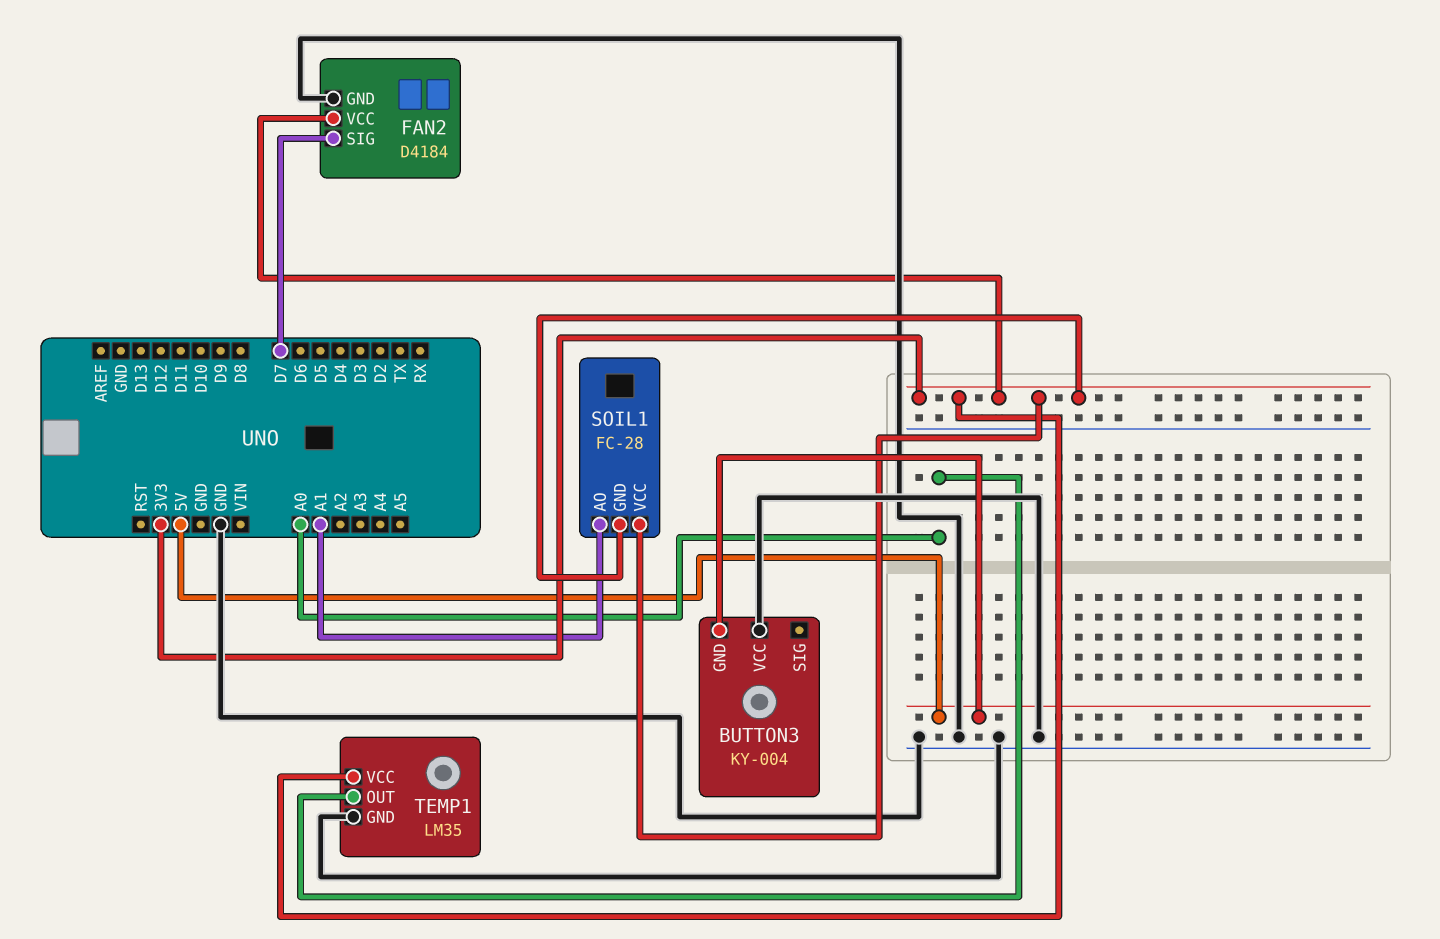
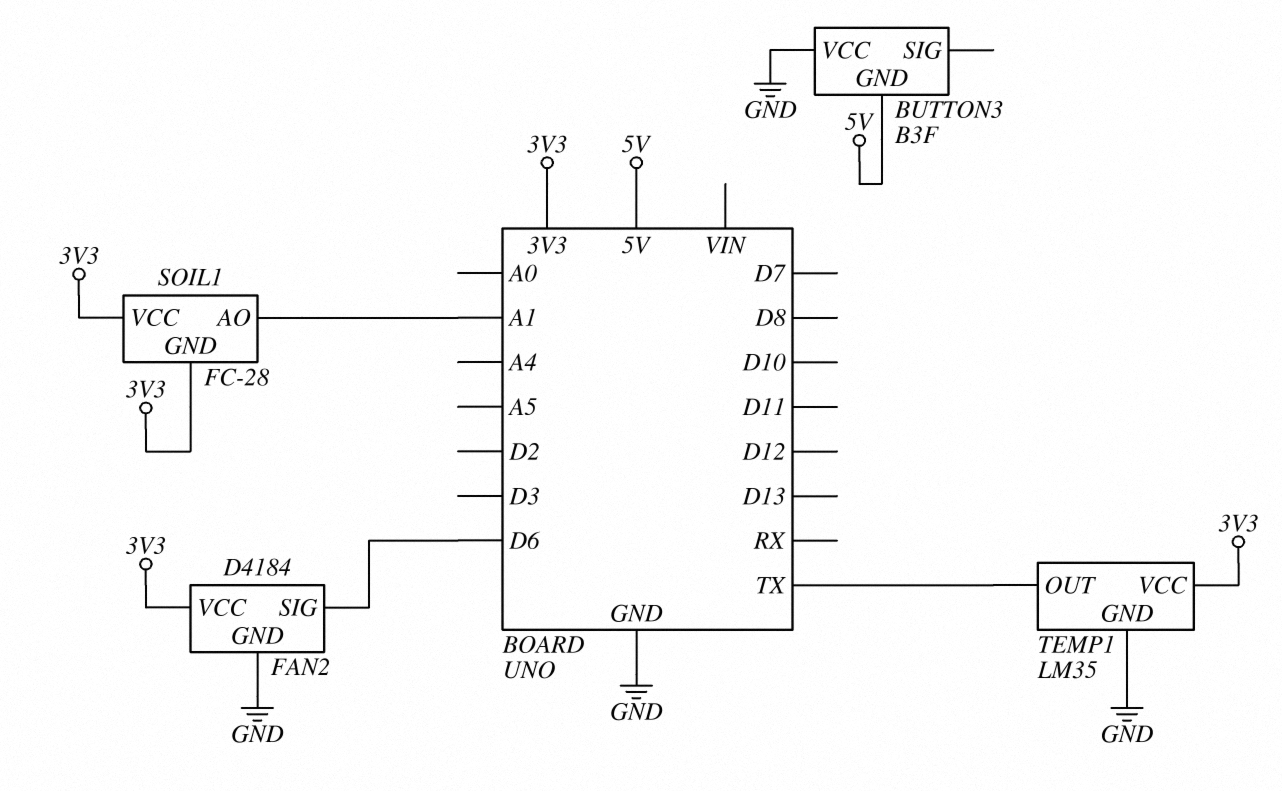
BUTTON3: KY-004 -> B3F
FAN2 pin SIG: D7 -> D6
TEMP1 pin OUT: A0 -> TX

